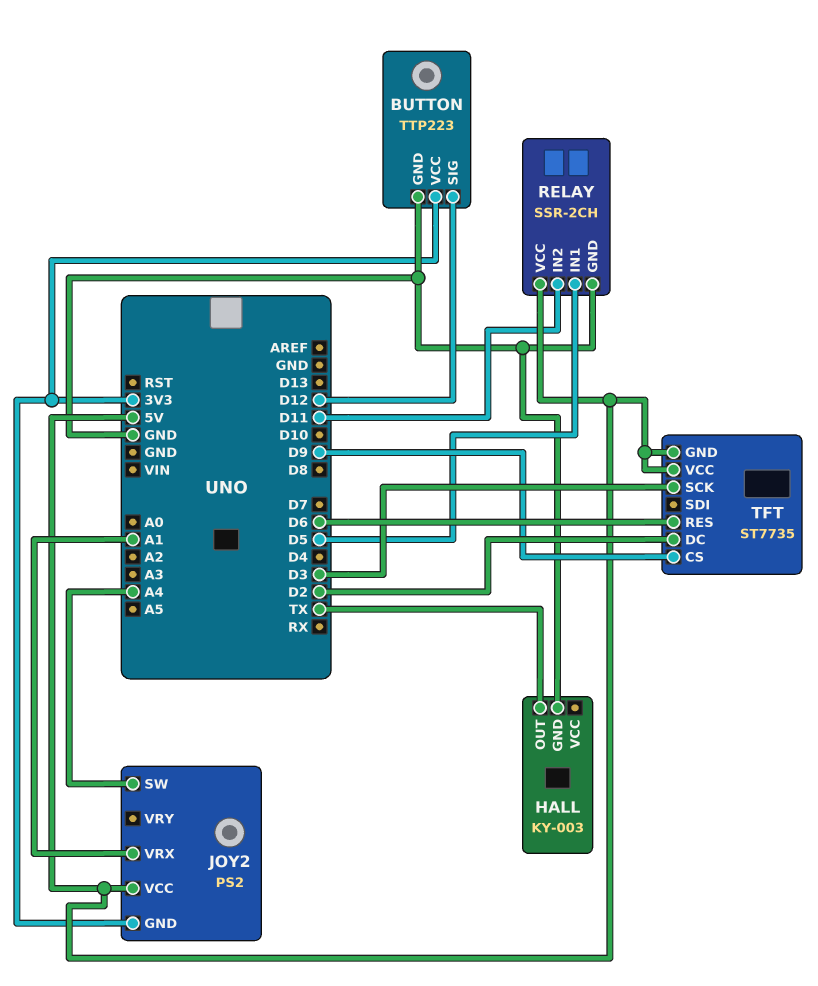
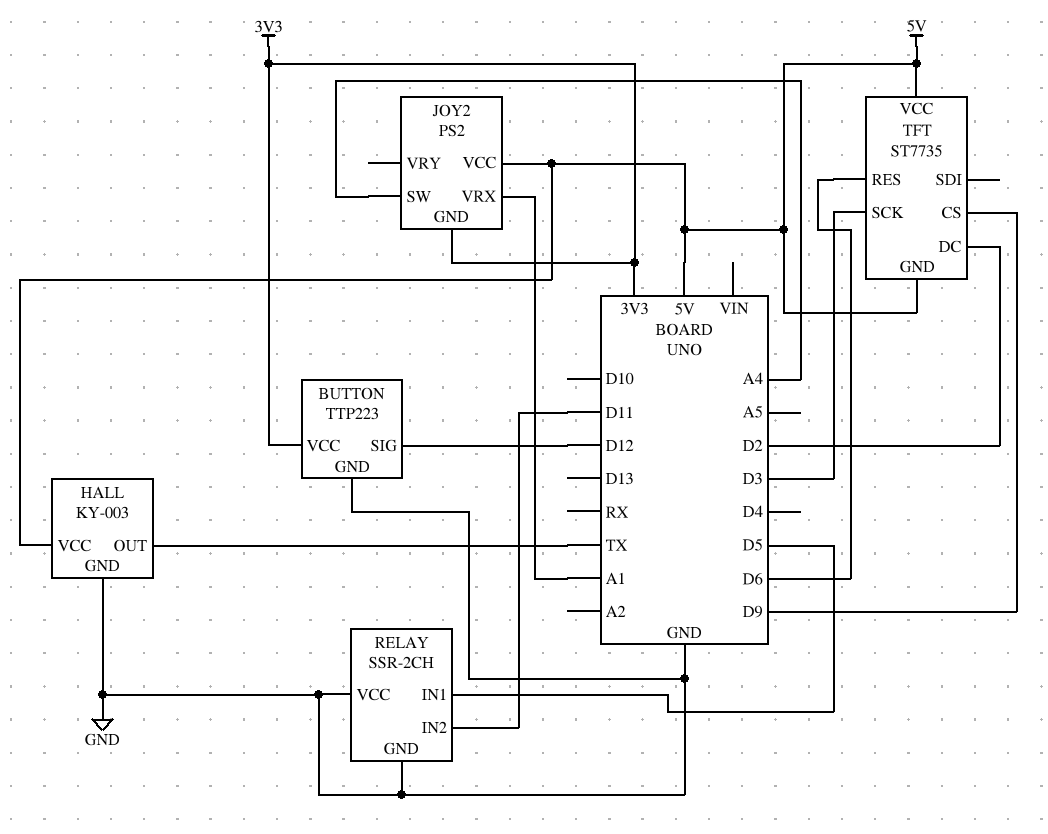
HALL pin VCC: none -> 5V
RELAY pin VCC: 5V -> GND

